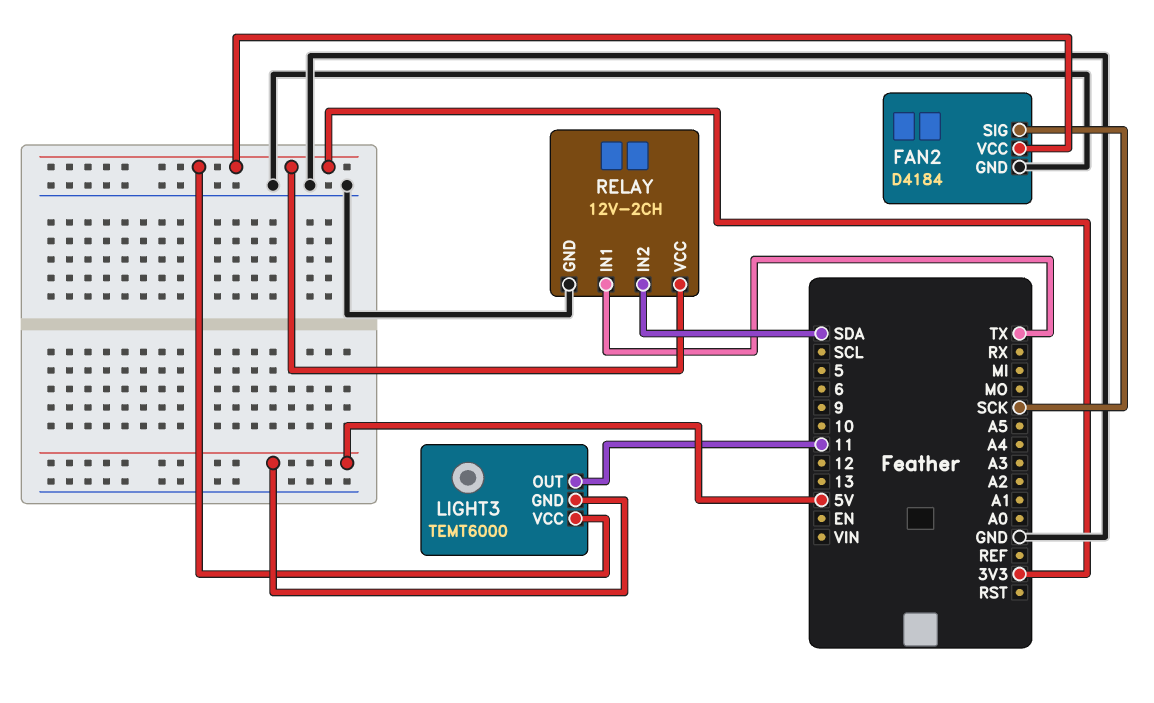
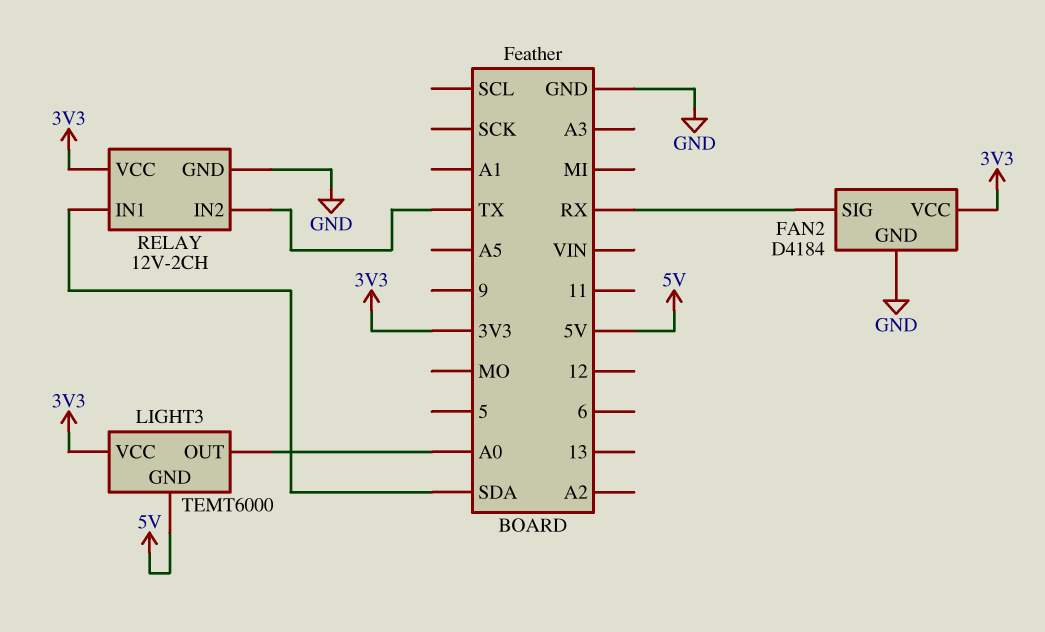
FAN2 pin SIG: SCK -> RX
LIGHT3 pin OUT: 11 -> A0
RELAY pin IN1: TX -> SDA
RELAY pin IN2: SDA -> TX

